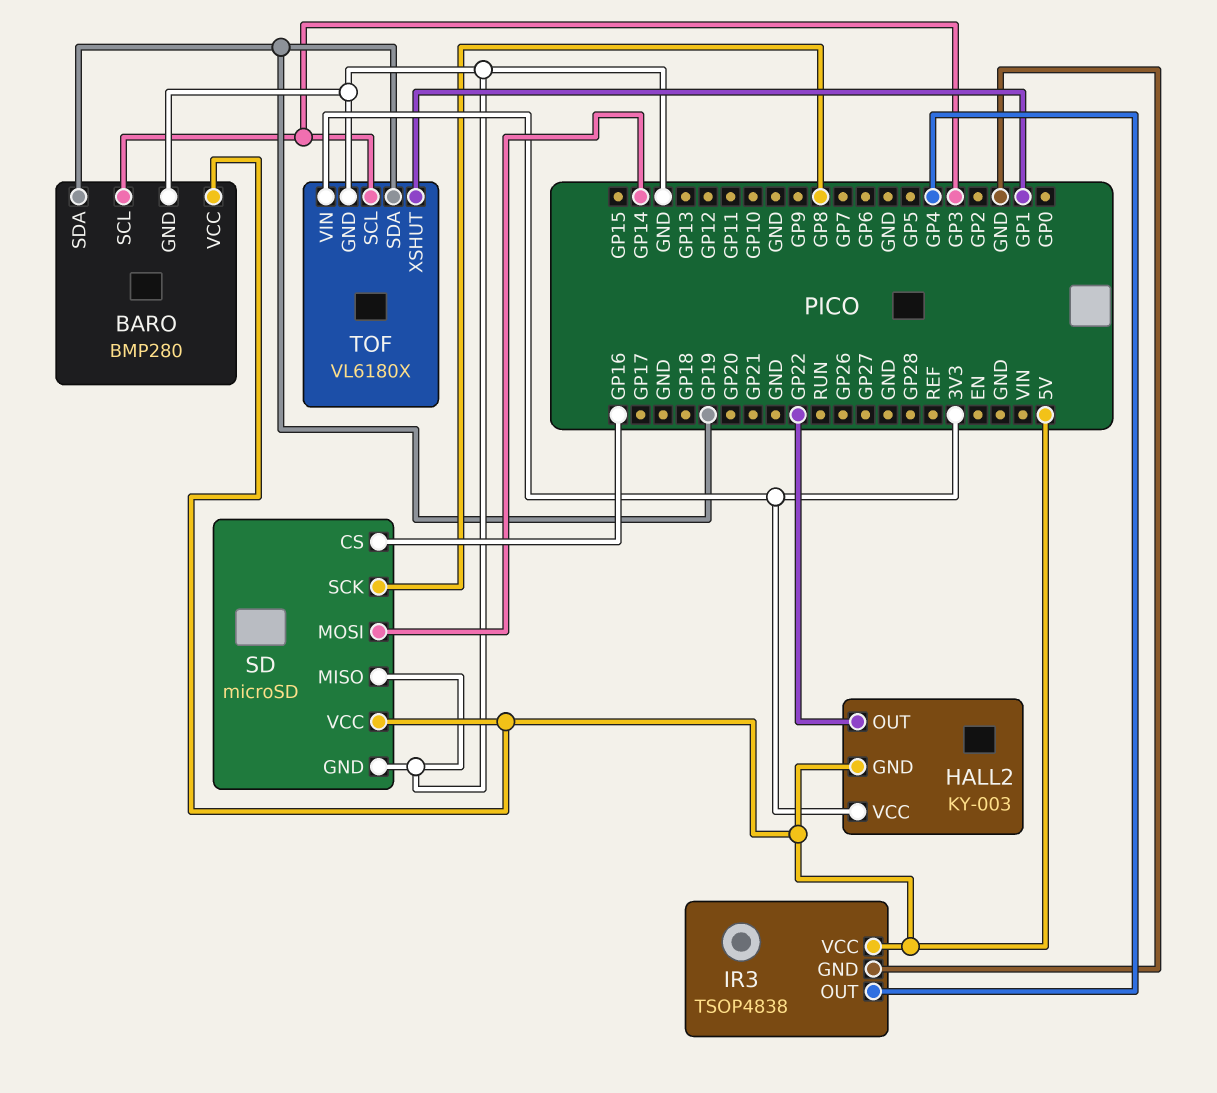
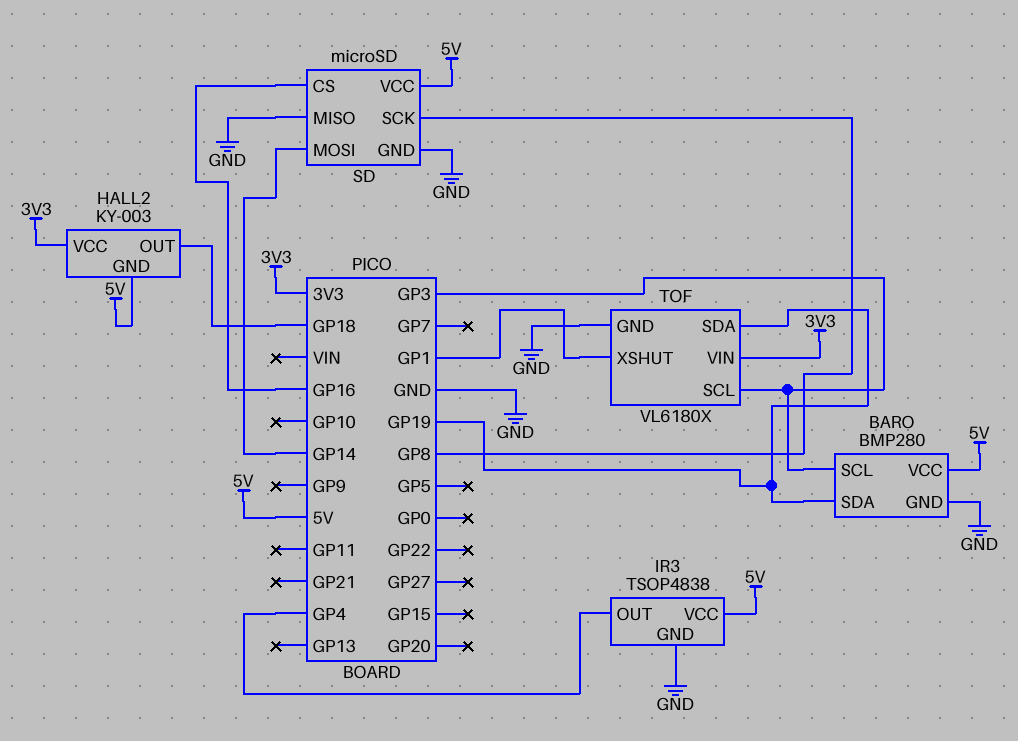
HALL2 pin OUT: GP22 -> GP18

